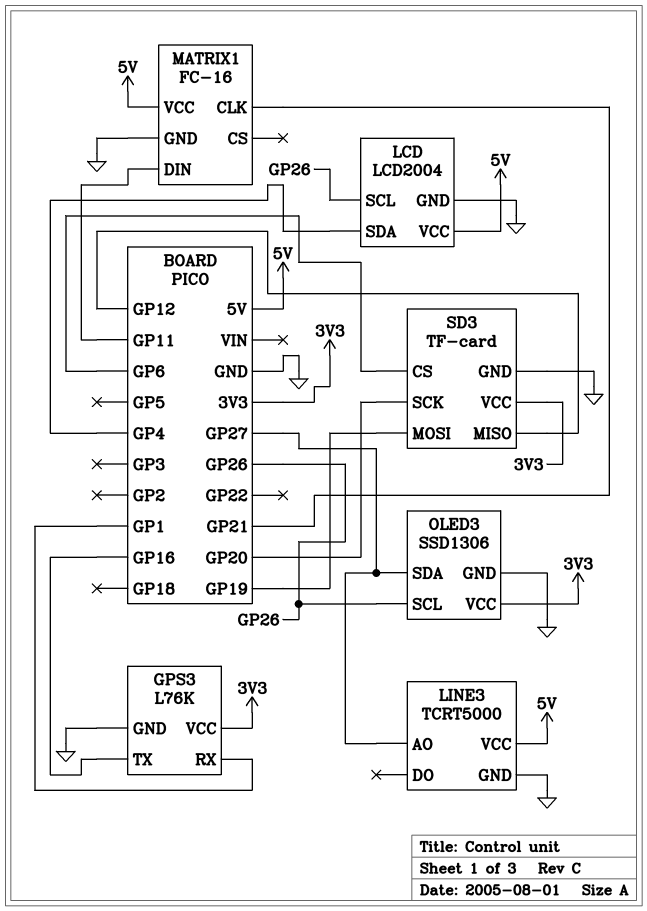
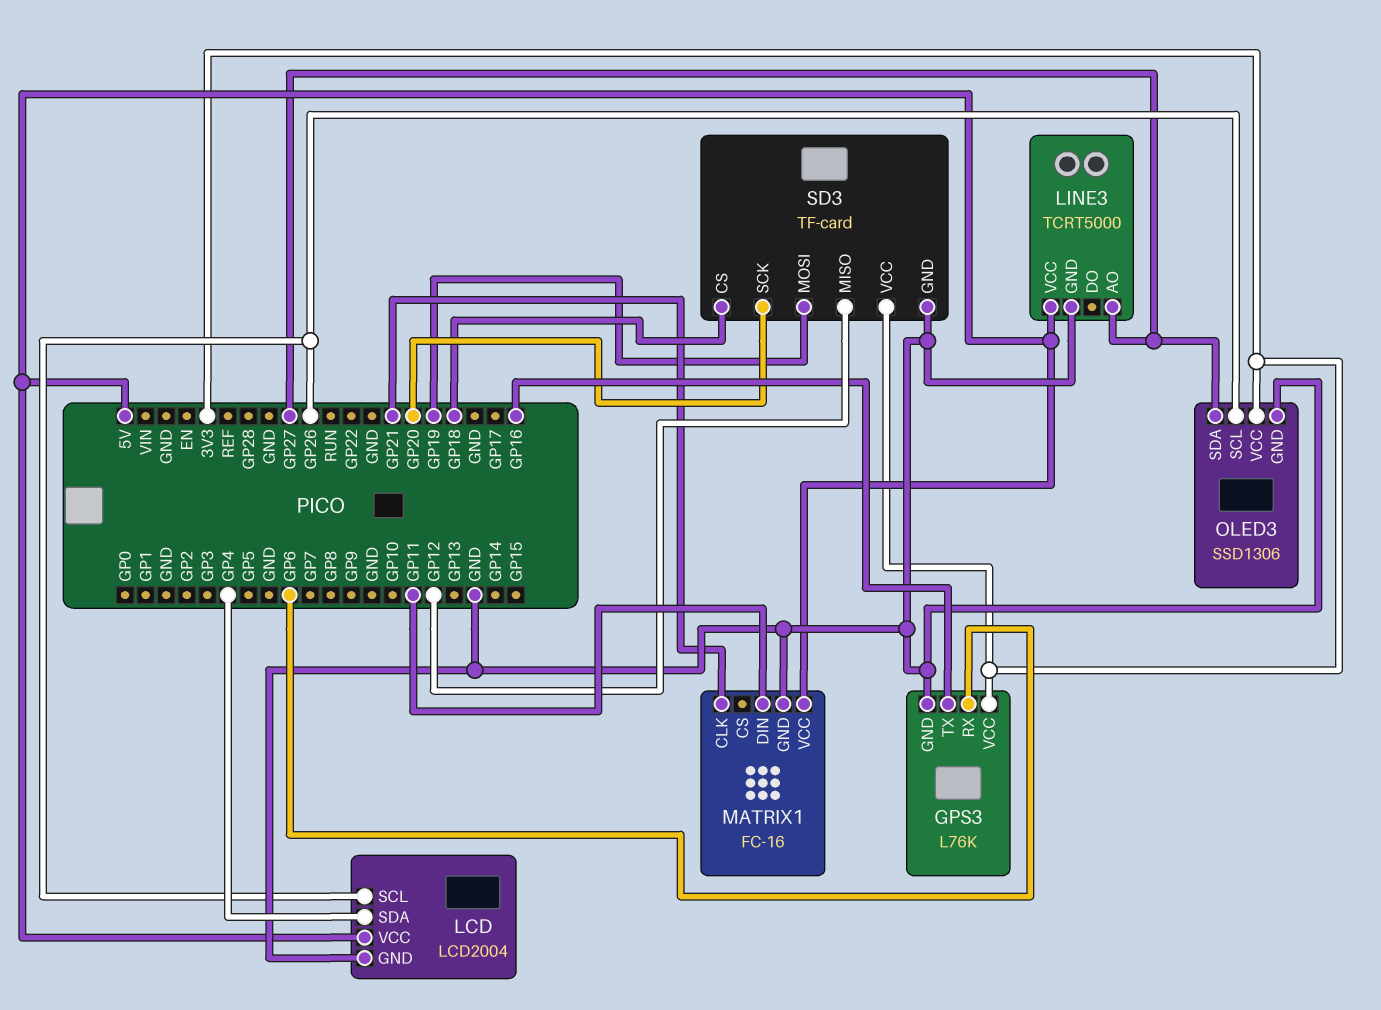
GPS3 pin RX: GP1 -> GP6
SD3 pin CS: GP6 -> GP18

